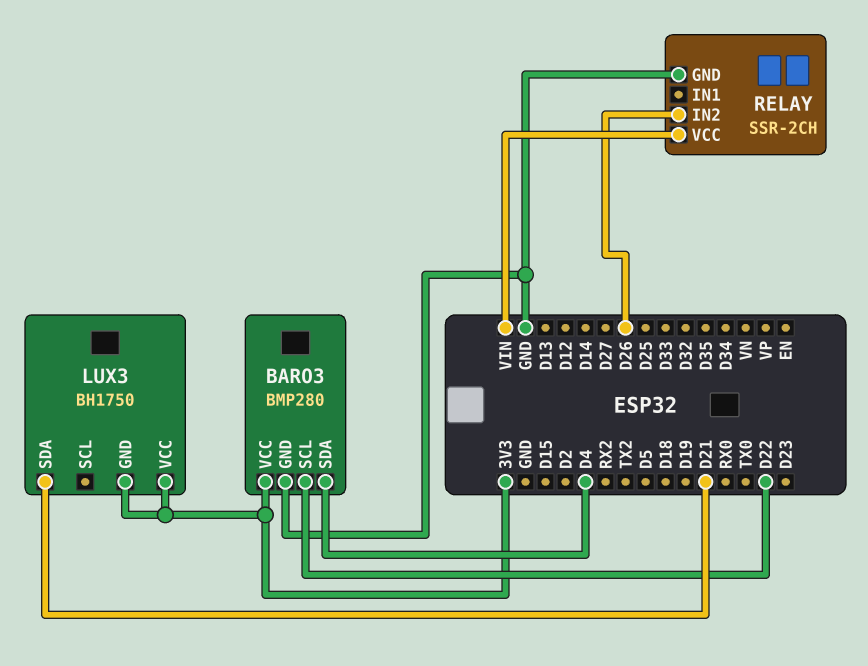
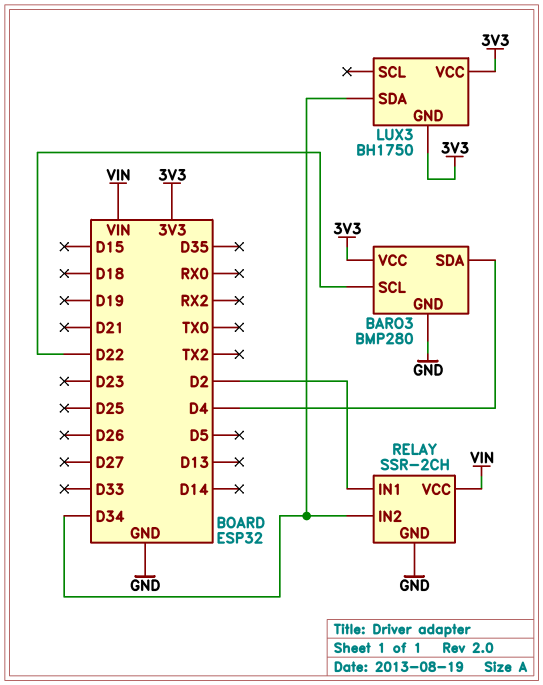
LUX3 pin SDA: D21 -> D34
RELAY pin IN1: none -> D2
RELAY pin IN2: D26 -> D34

